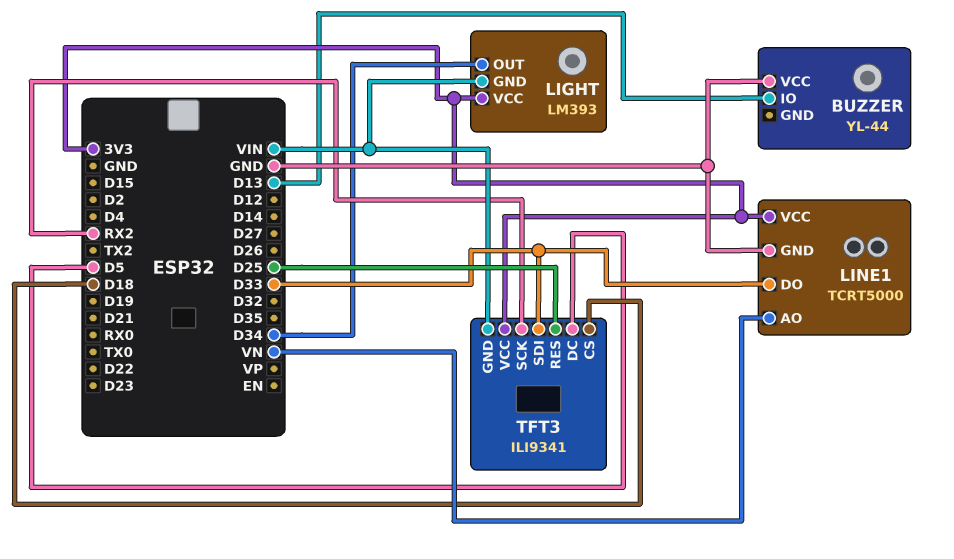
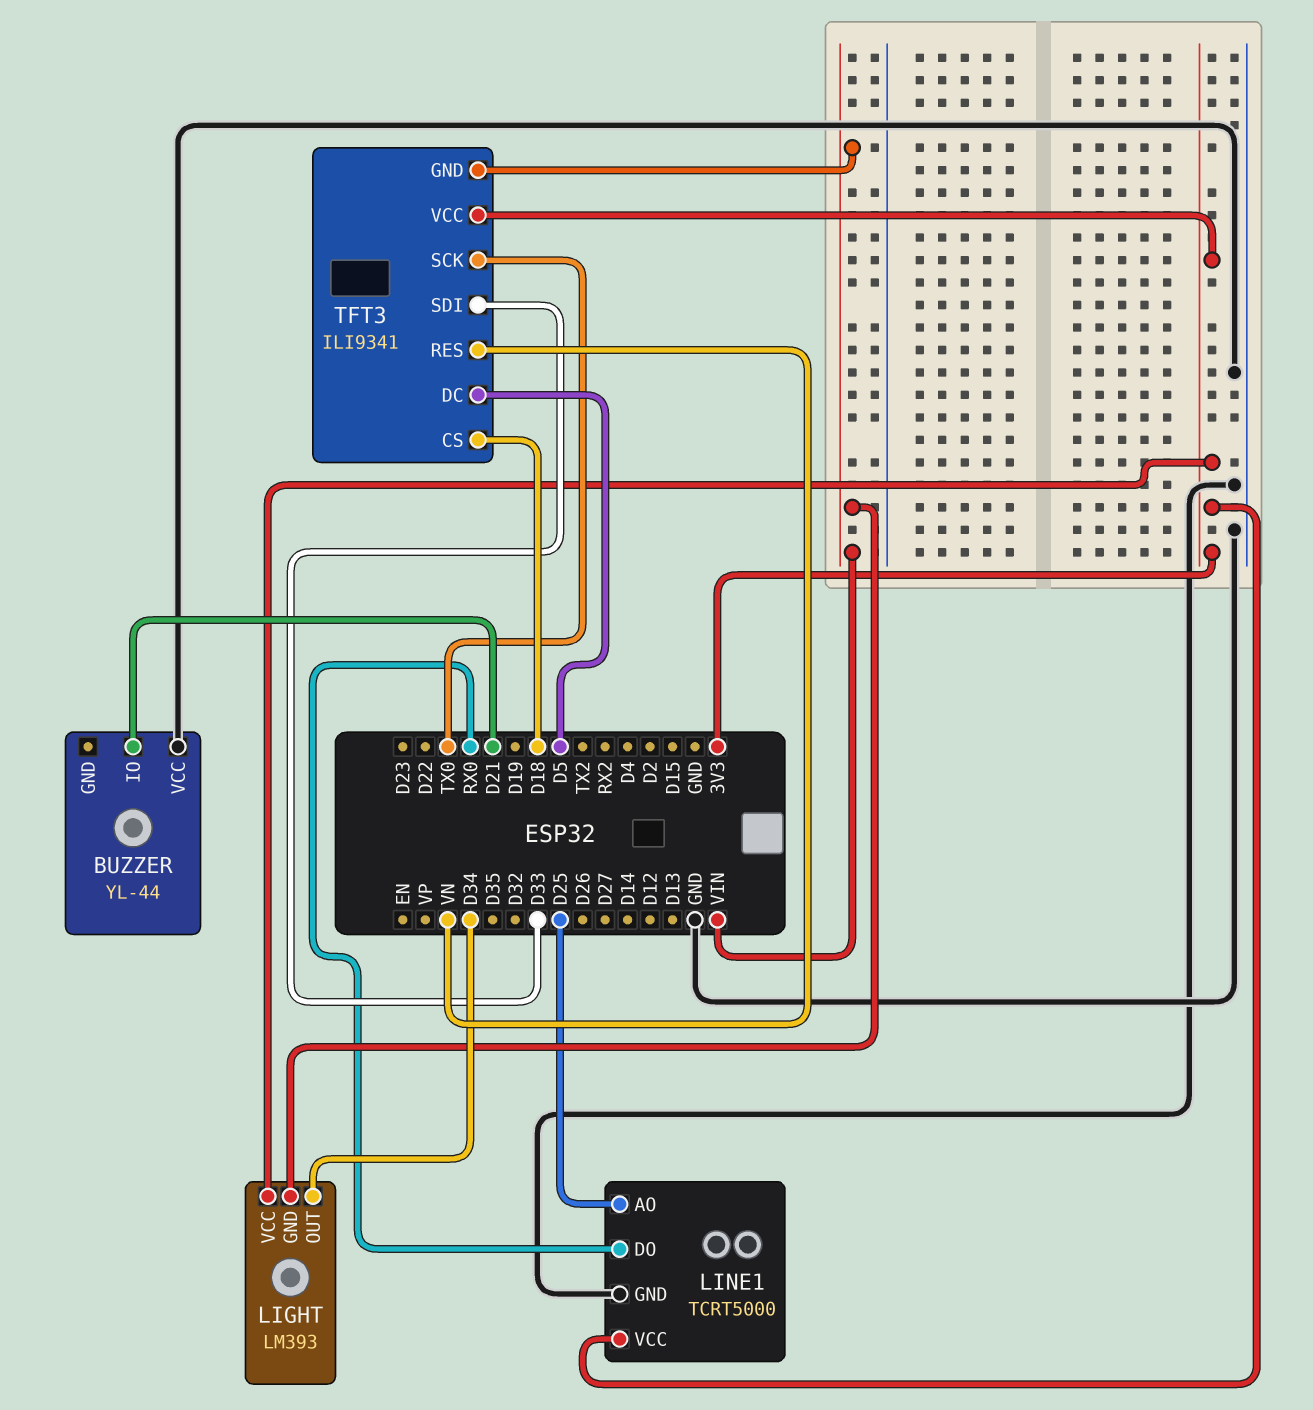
BUZZER pin IO: D13 -> D21
LINE1 pin AO: VN -> D25
LINE1 pin DO: D33 -> RX0
TFT3 pin RES: D25 -> VN
TFT3 pin SCK: RX2 -> TX0

